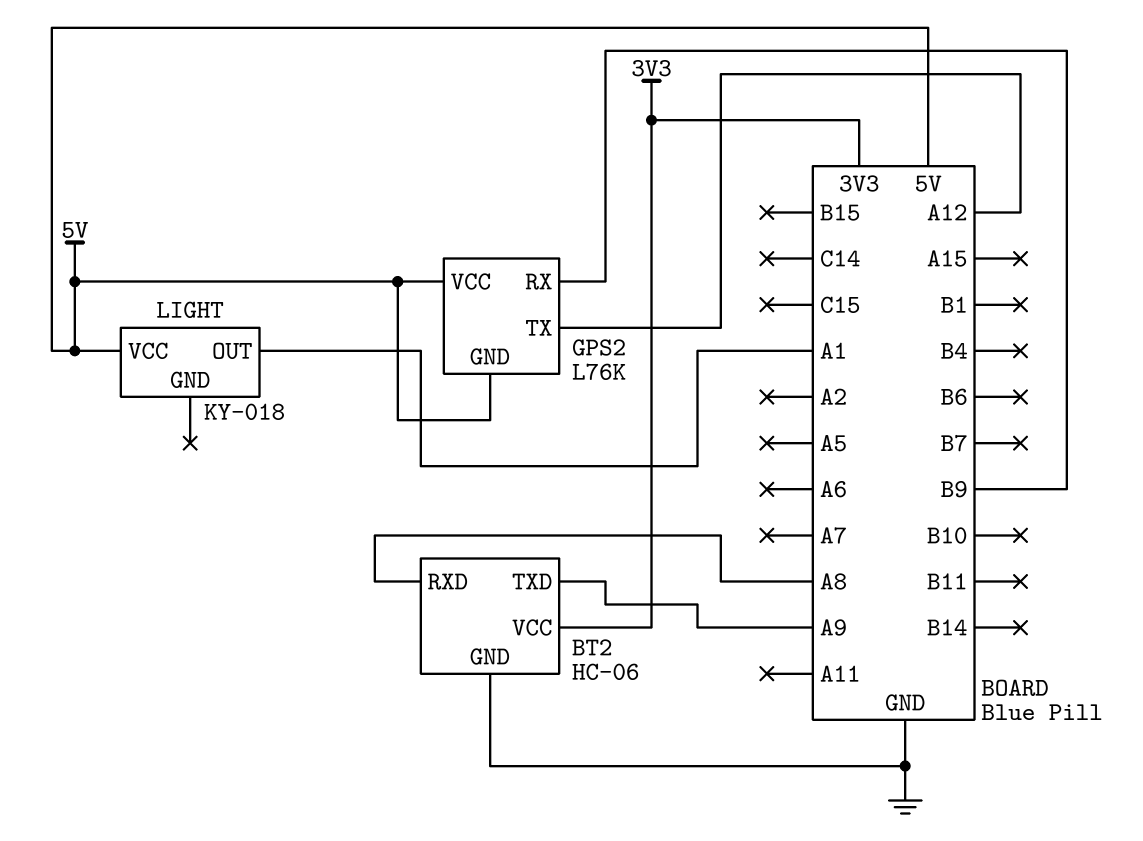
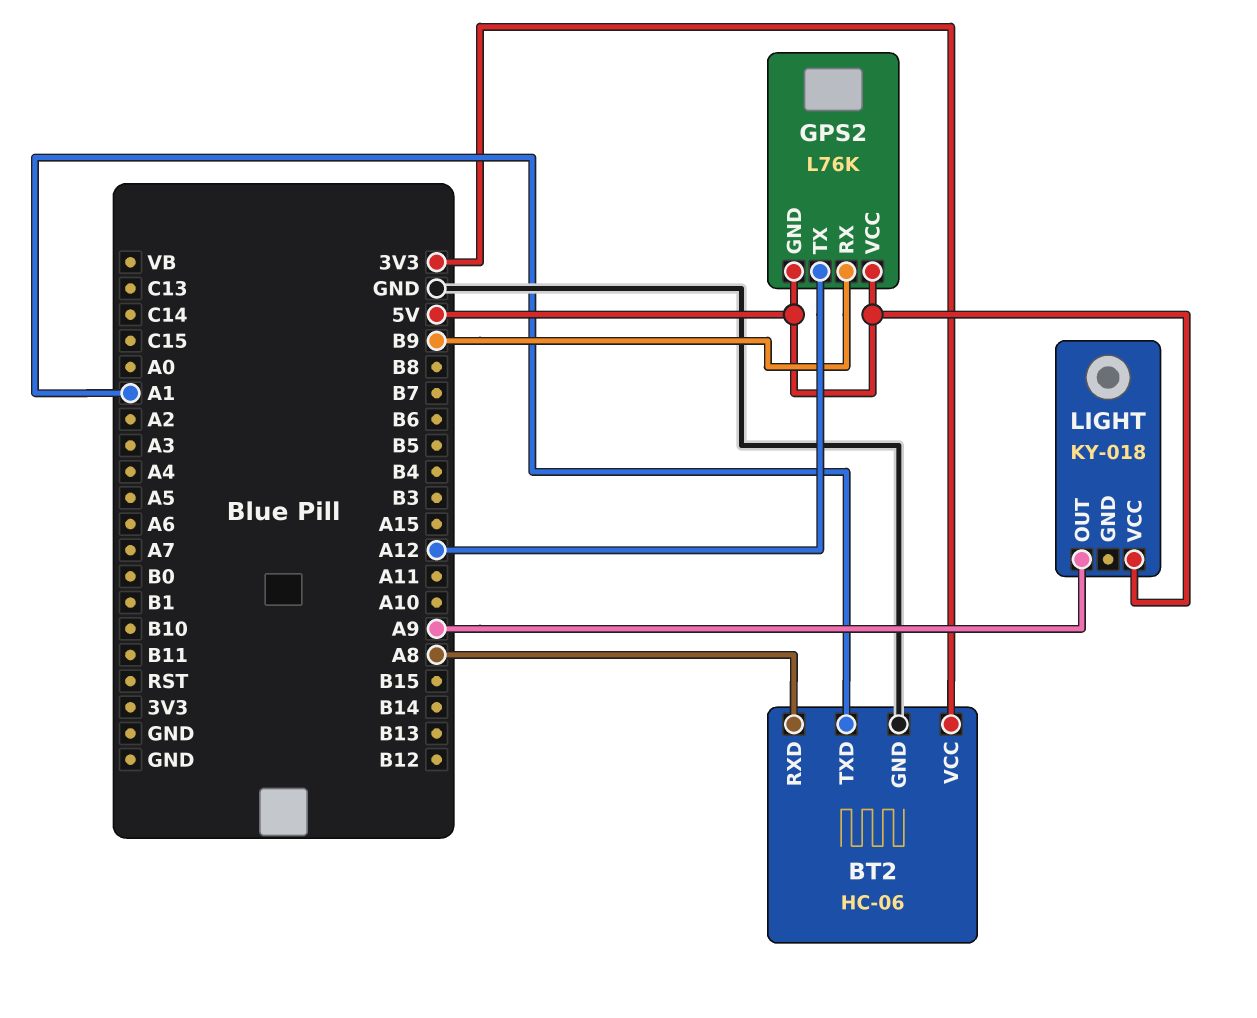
BT2 pin TXD: A9 -> A1
LIGHT pin OUT: A1 -> A9

